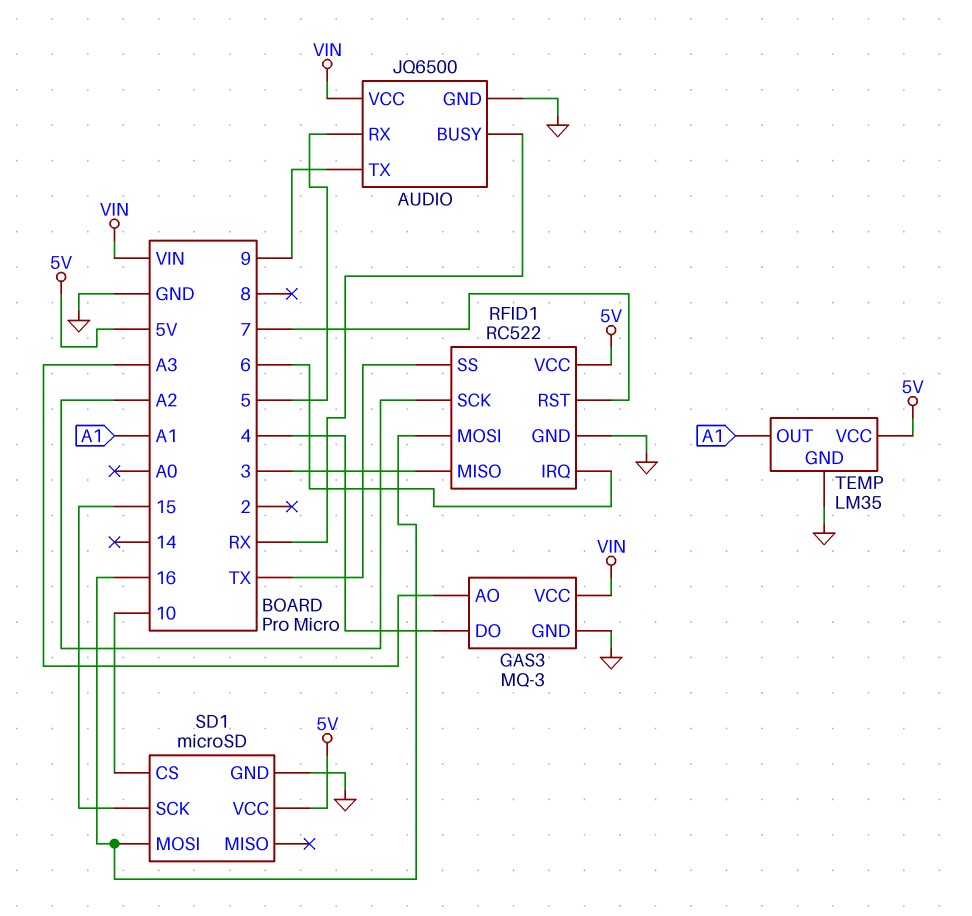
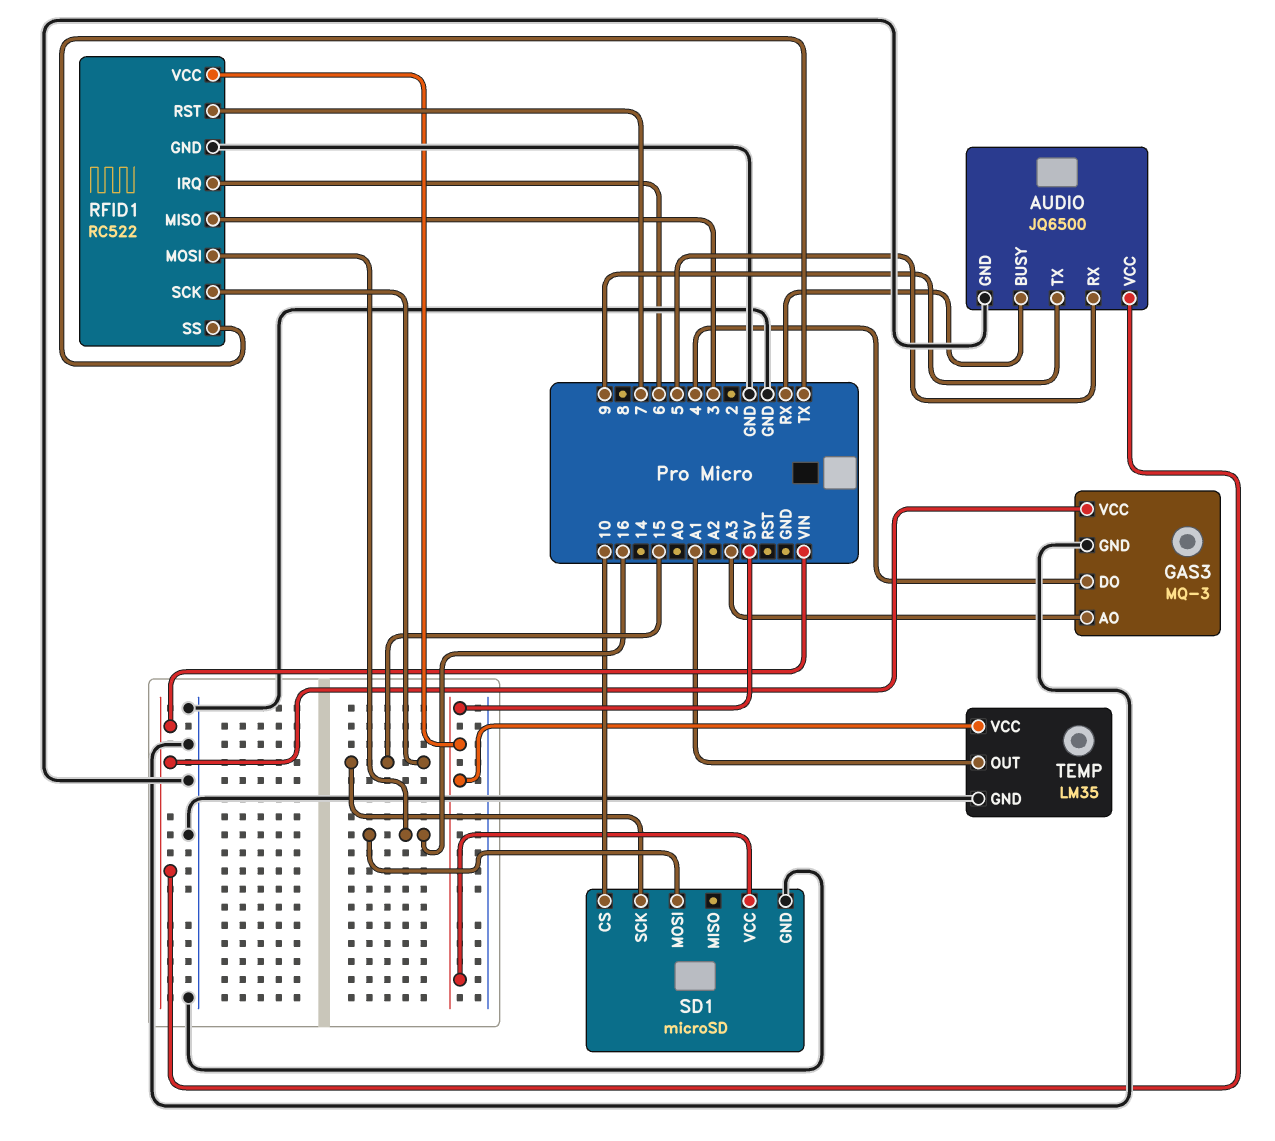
RFID1 pin SCK: A2 -> 15

